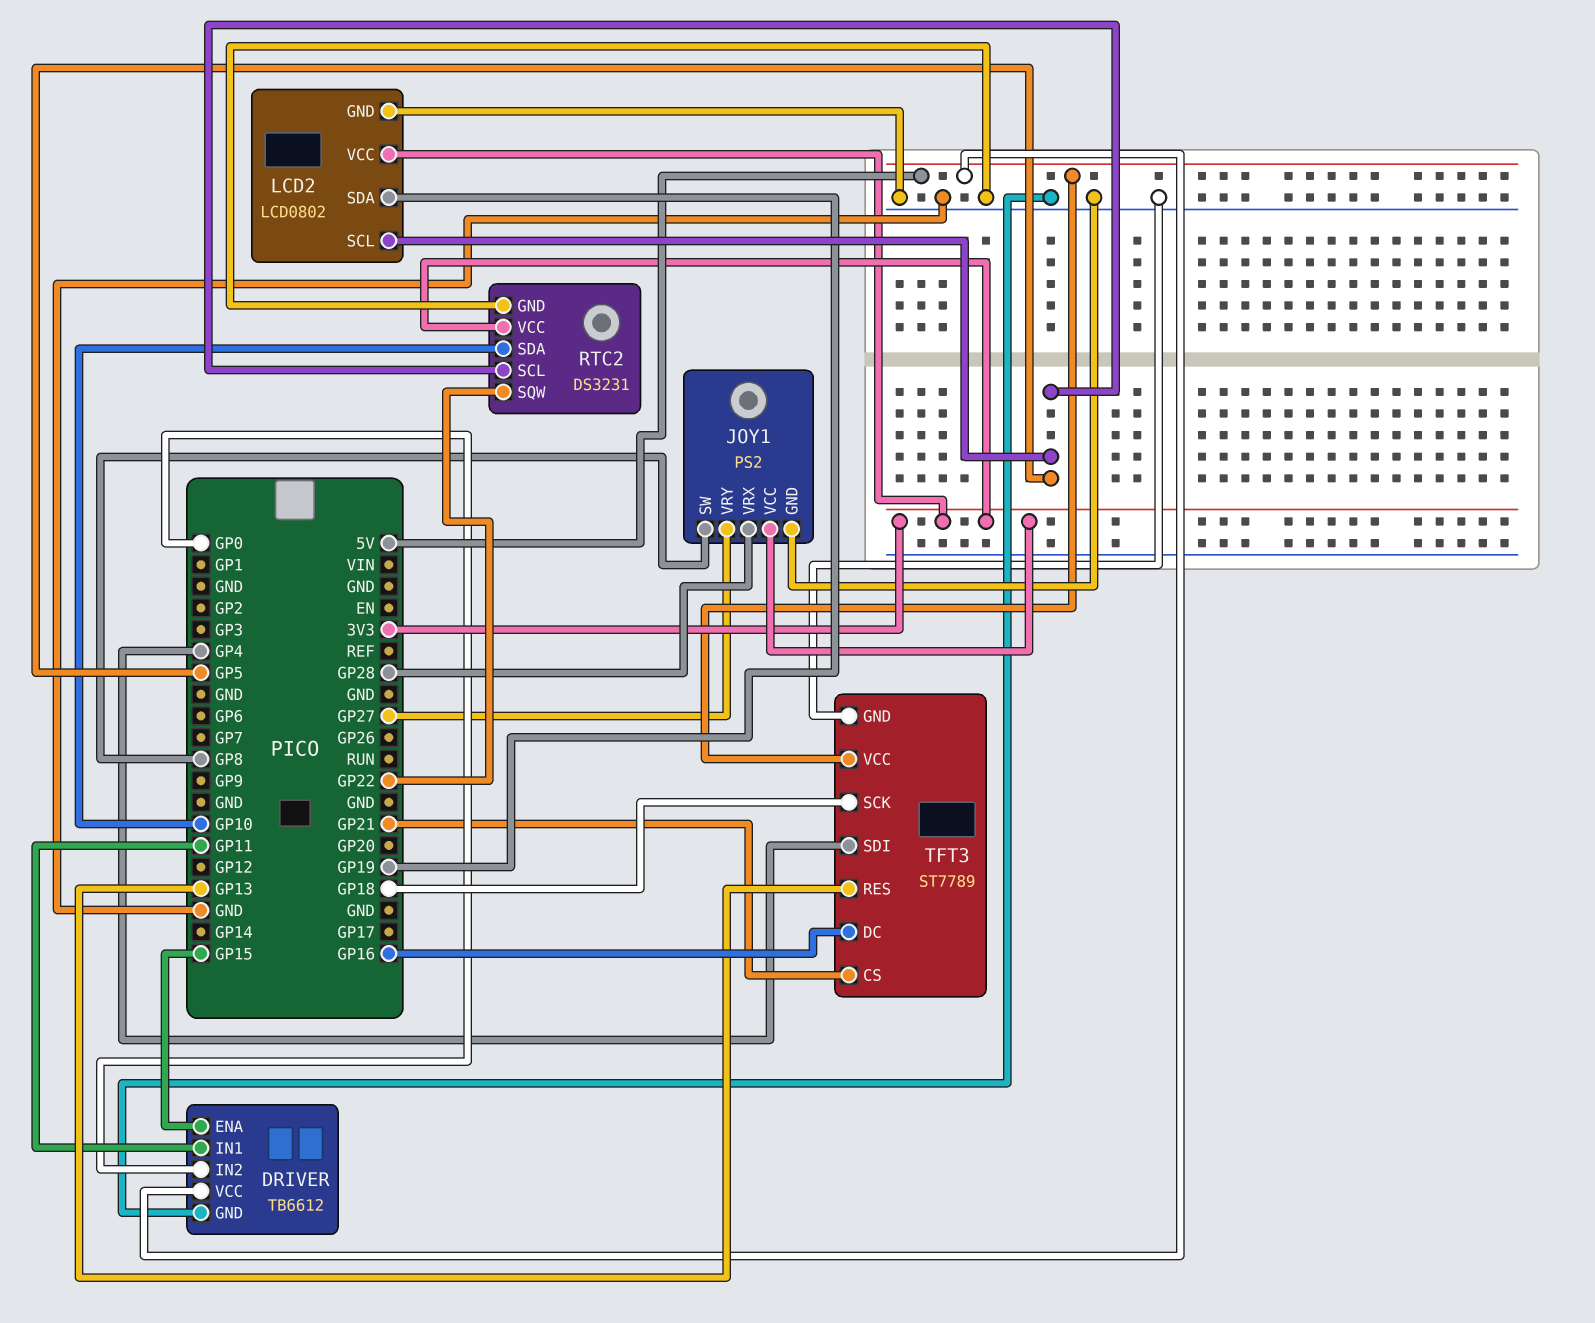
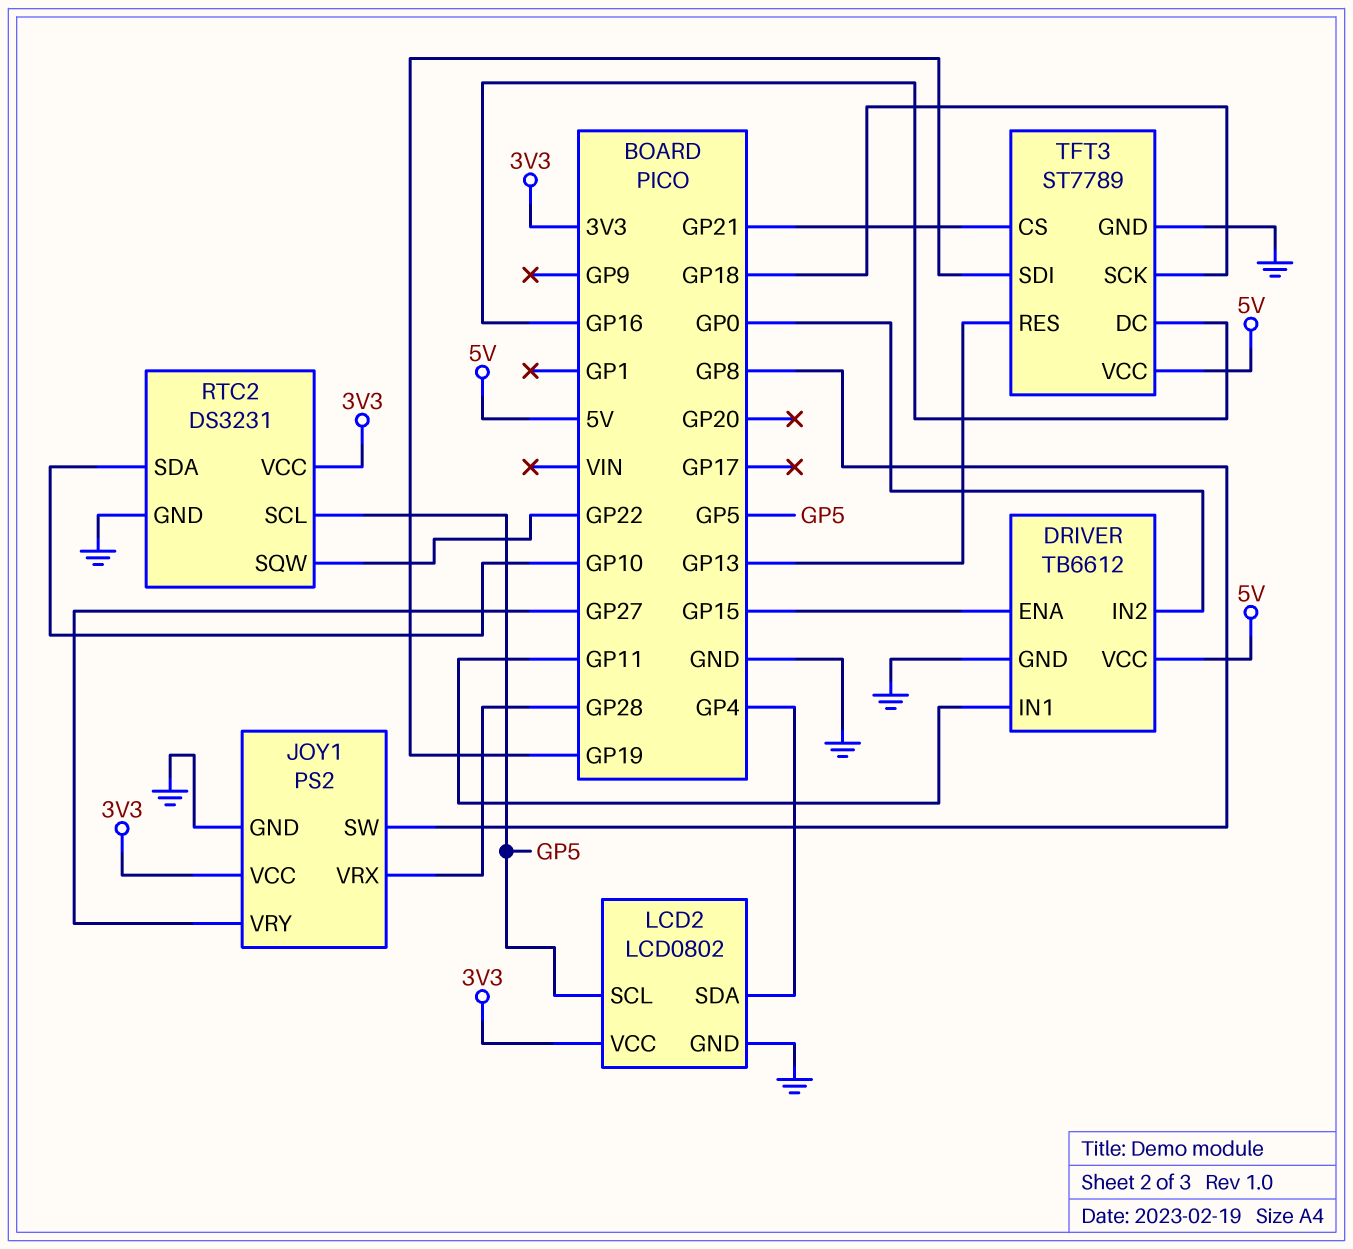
LCD2 pin SDA: GP19 -> GP4
TFT3 pin SDI: GP4 -> GP19

